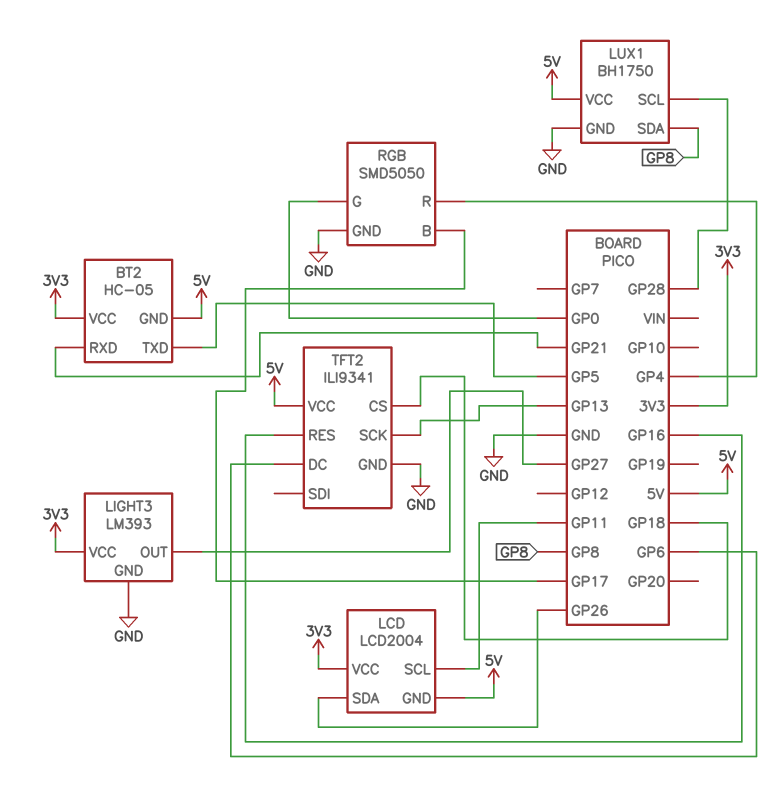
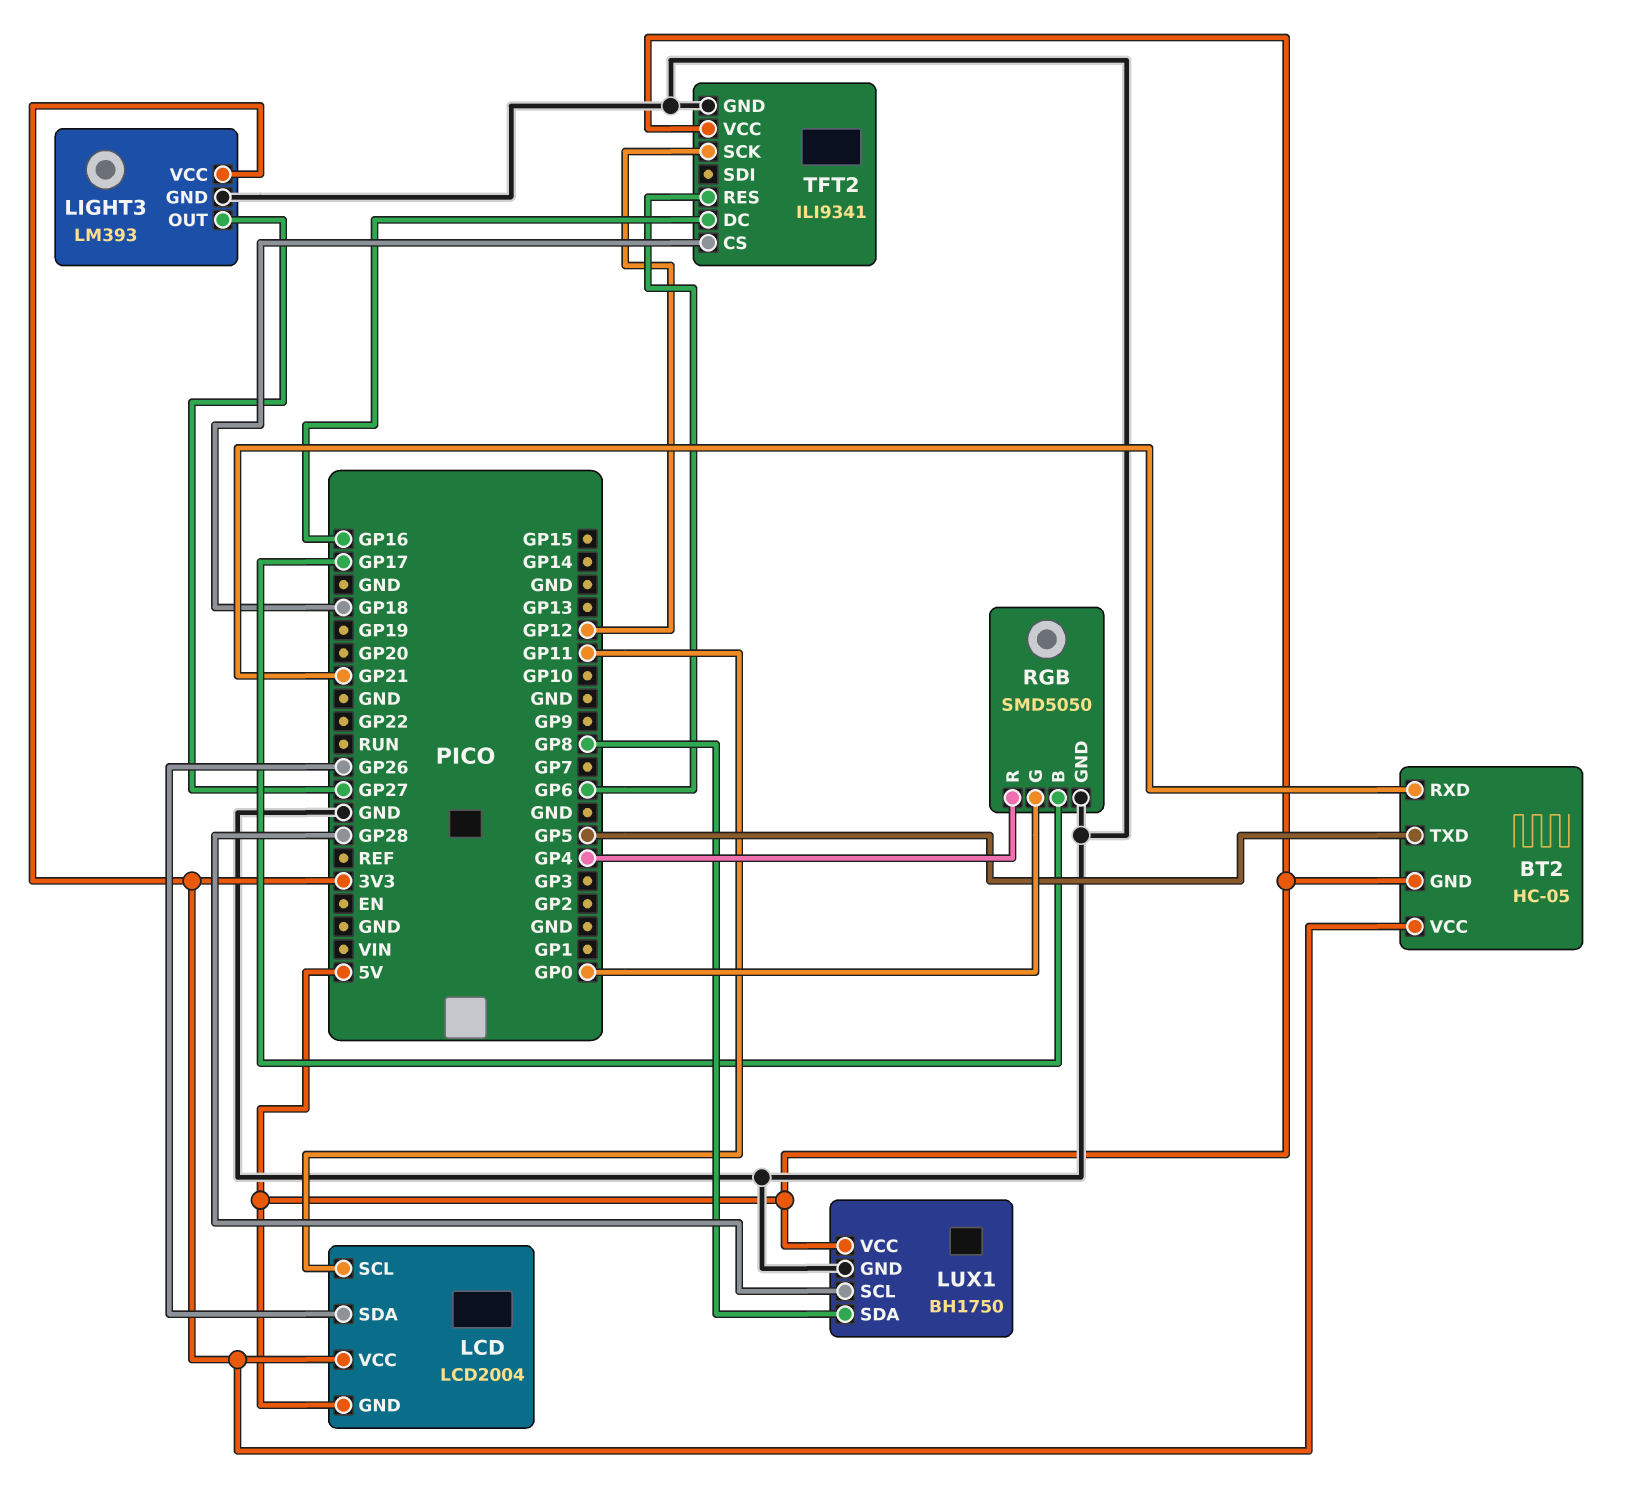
TFT2 pin DC: GP6 -> GP16
TFT2 pin RES: GP16 -> GP6
TFT2 pin SCK: GP13 -> GP12

